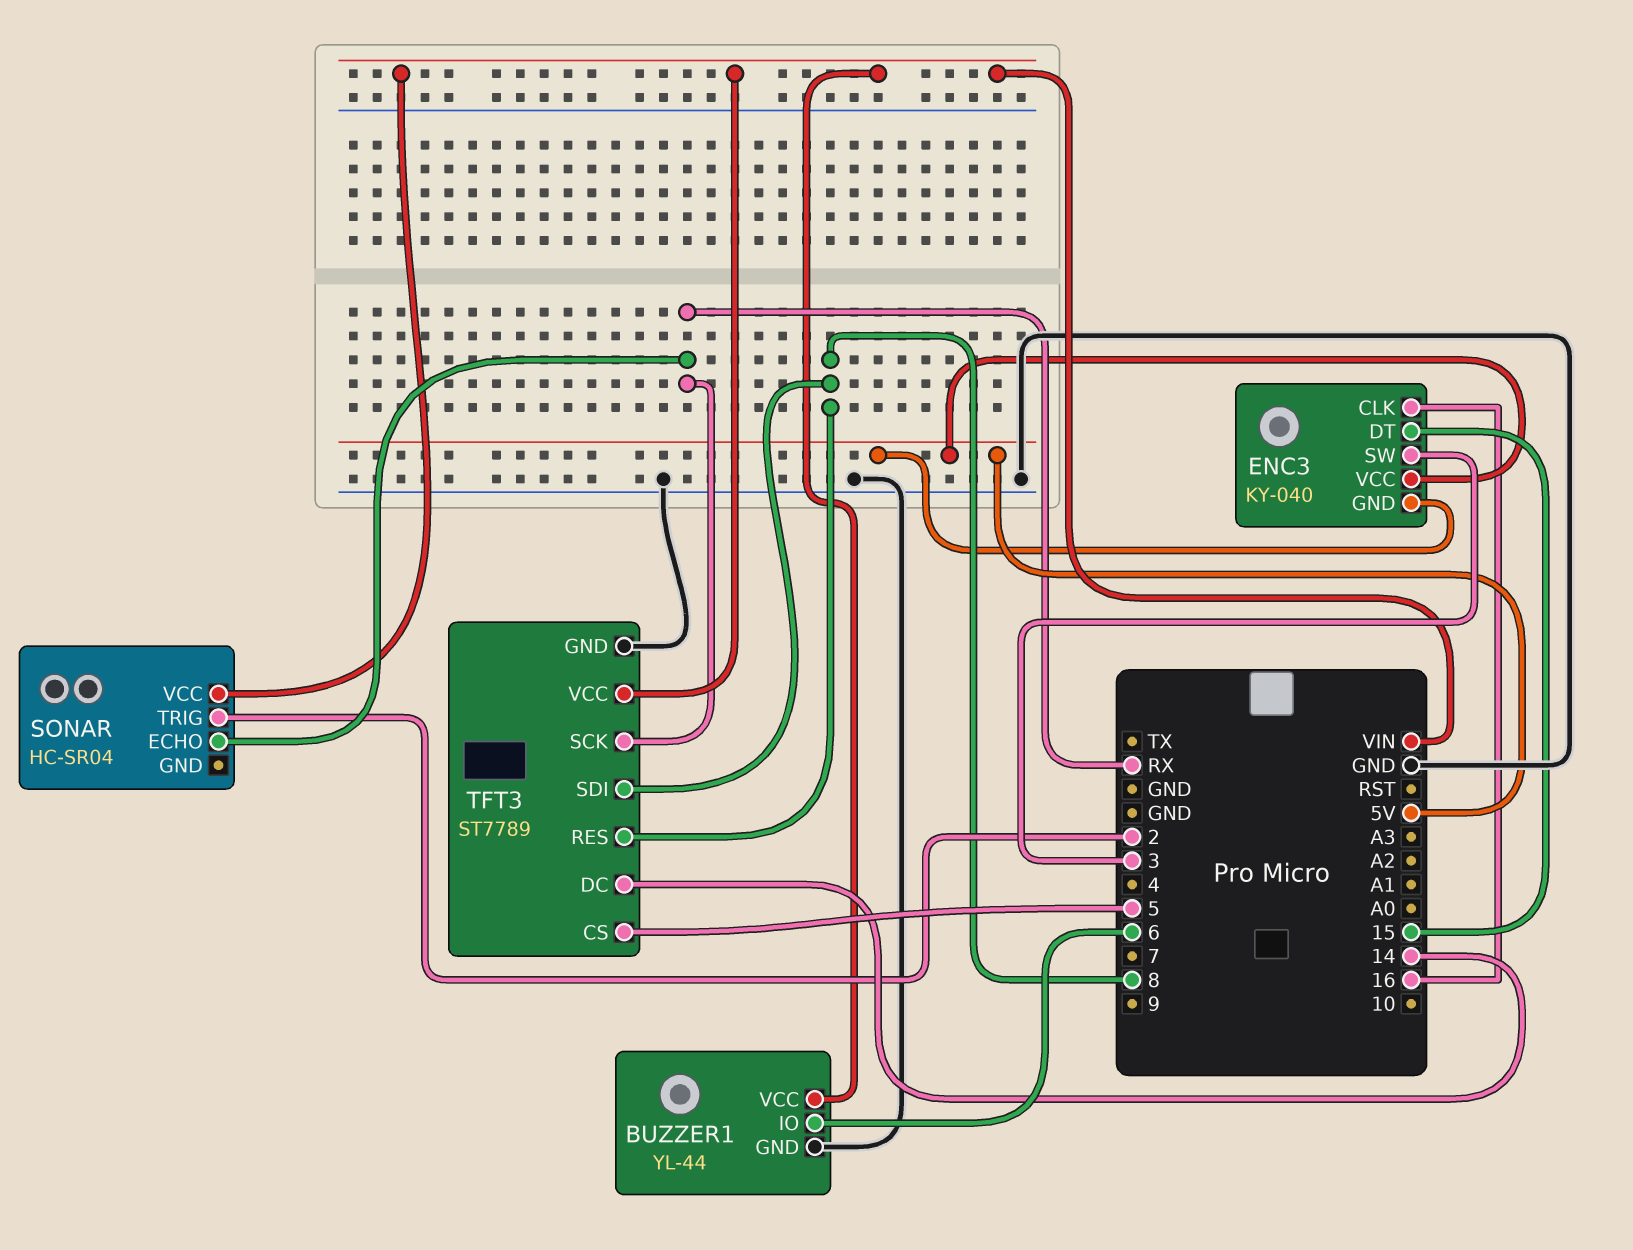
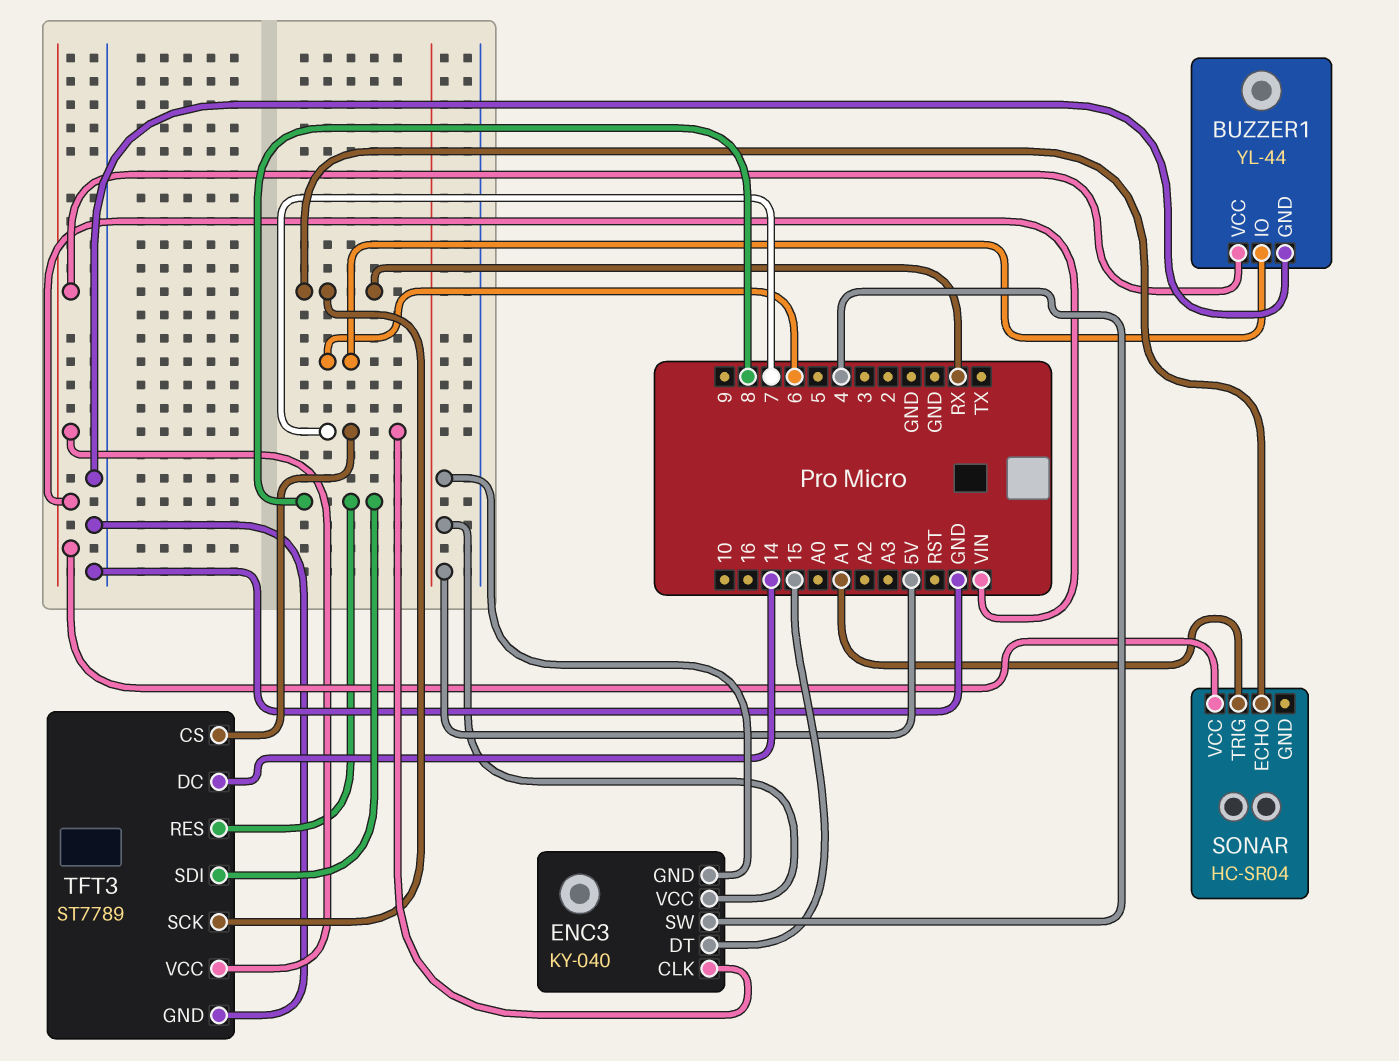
ENC3 pin CLK: 16 -> 7
ENC3 pin SW: 3 -> 4
SONAR pin TRIG: 2 -> A1
TFT3 pin CS: 5 -> 7

